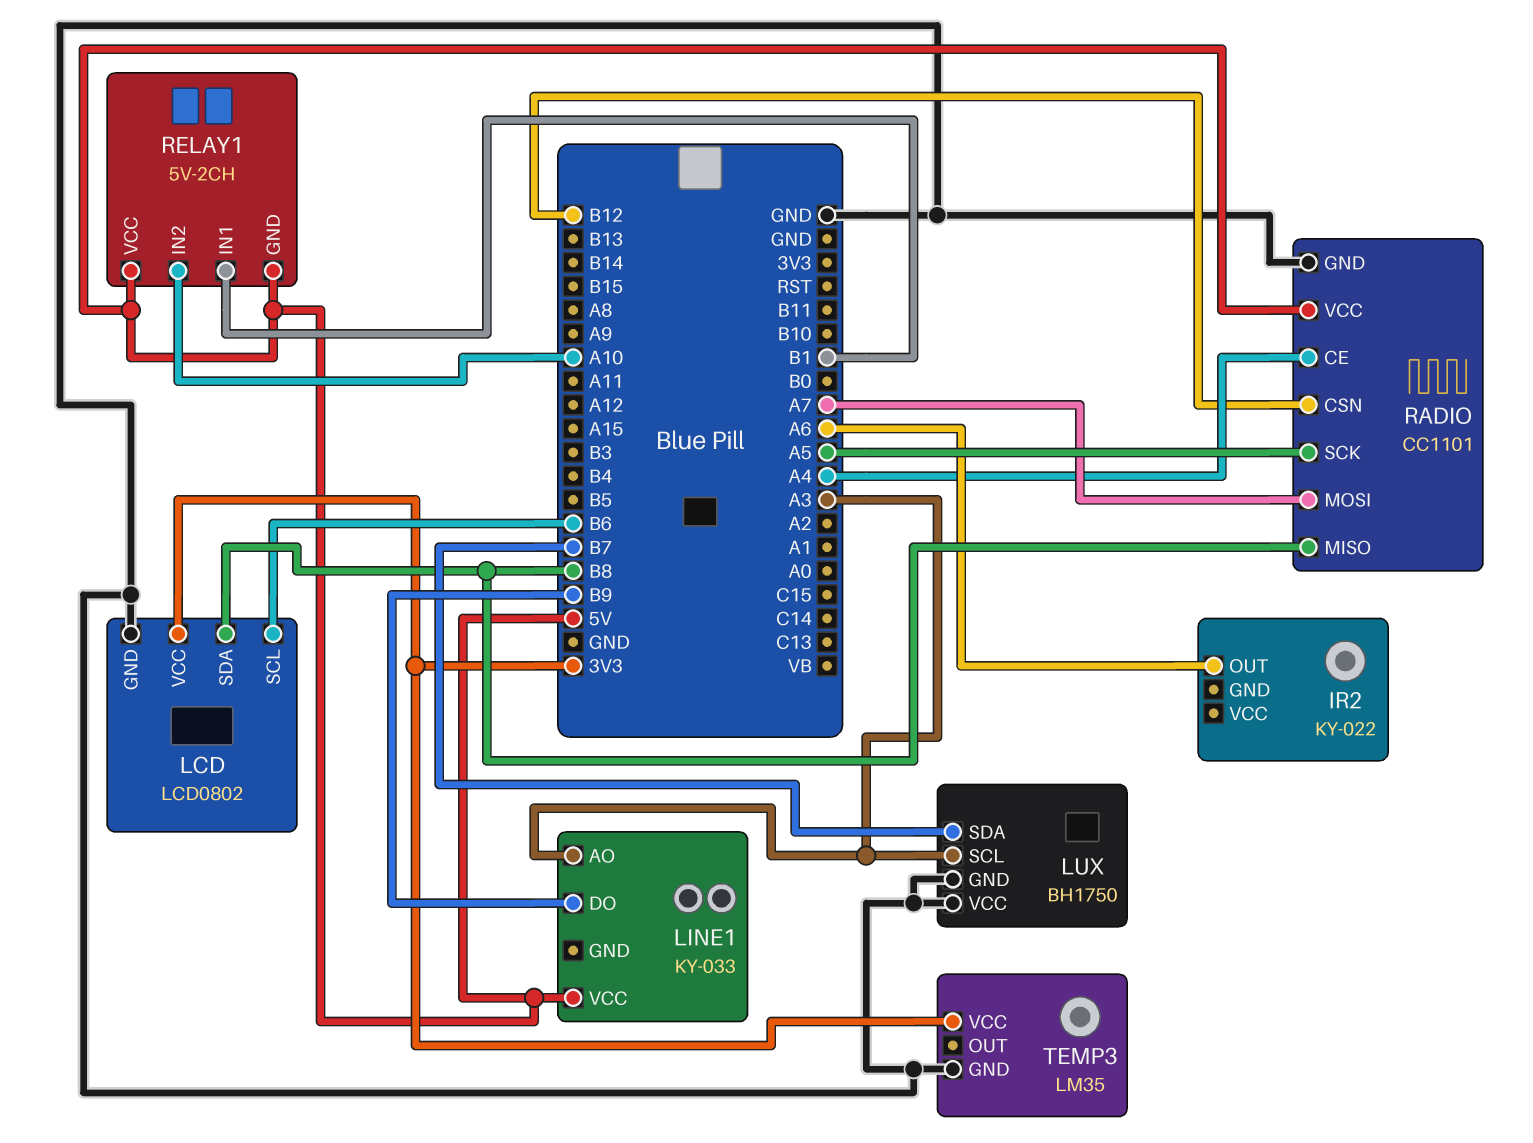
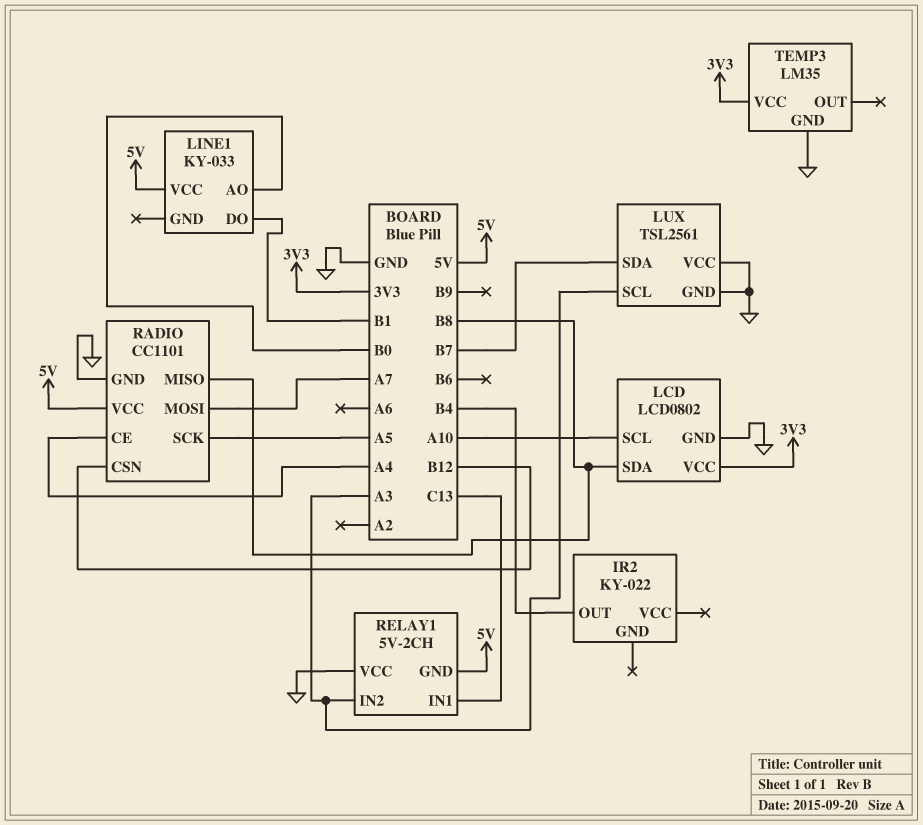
IR2 pin OUT: A6 -> B4
LCD pin SCL: B6 -> A10
LINE1 pin AO: A3 -> B0
LINE1 pin DO: B9 -> B1
LUX: BH1750 -> TSL2561
RELAY1 pin IN1: B1 -> C13
RELAY1 pin IN2: A10 -> A3
RELAY1 pin VCC: 5V -> GND

